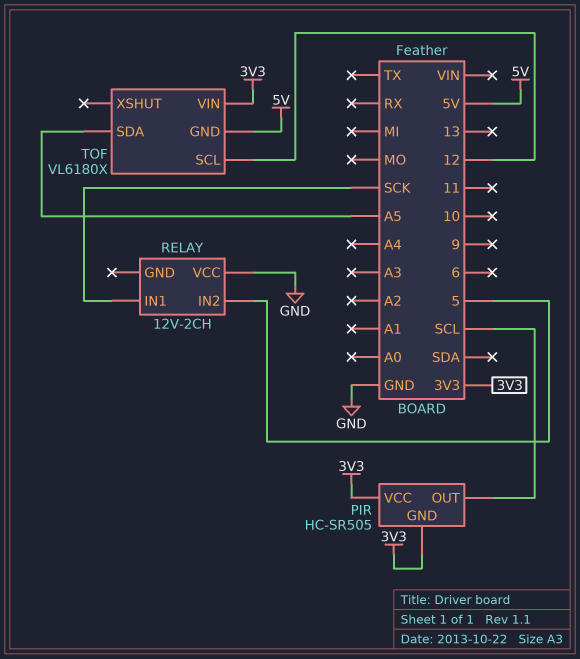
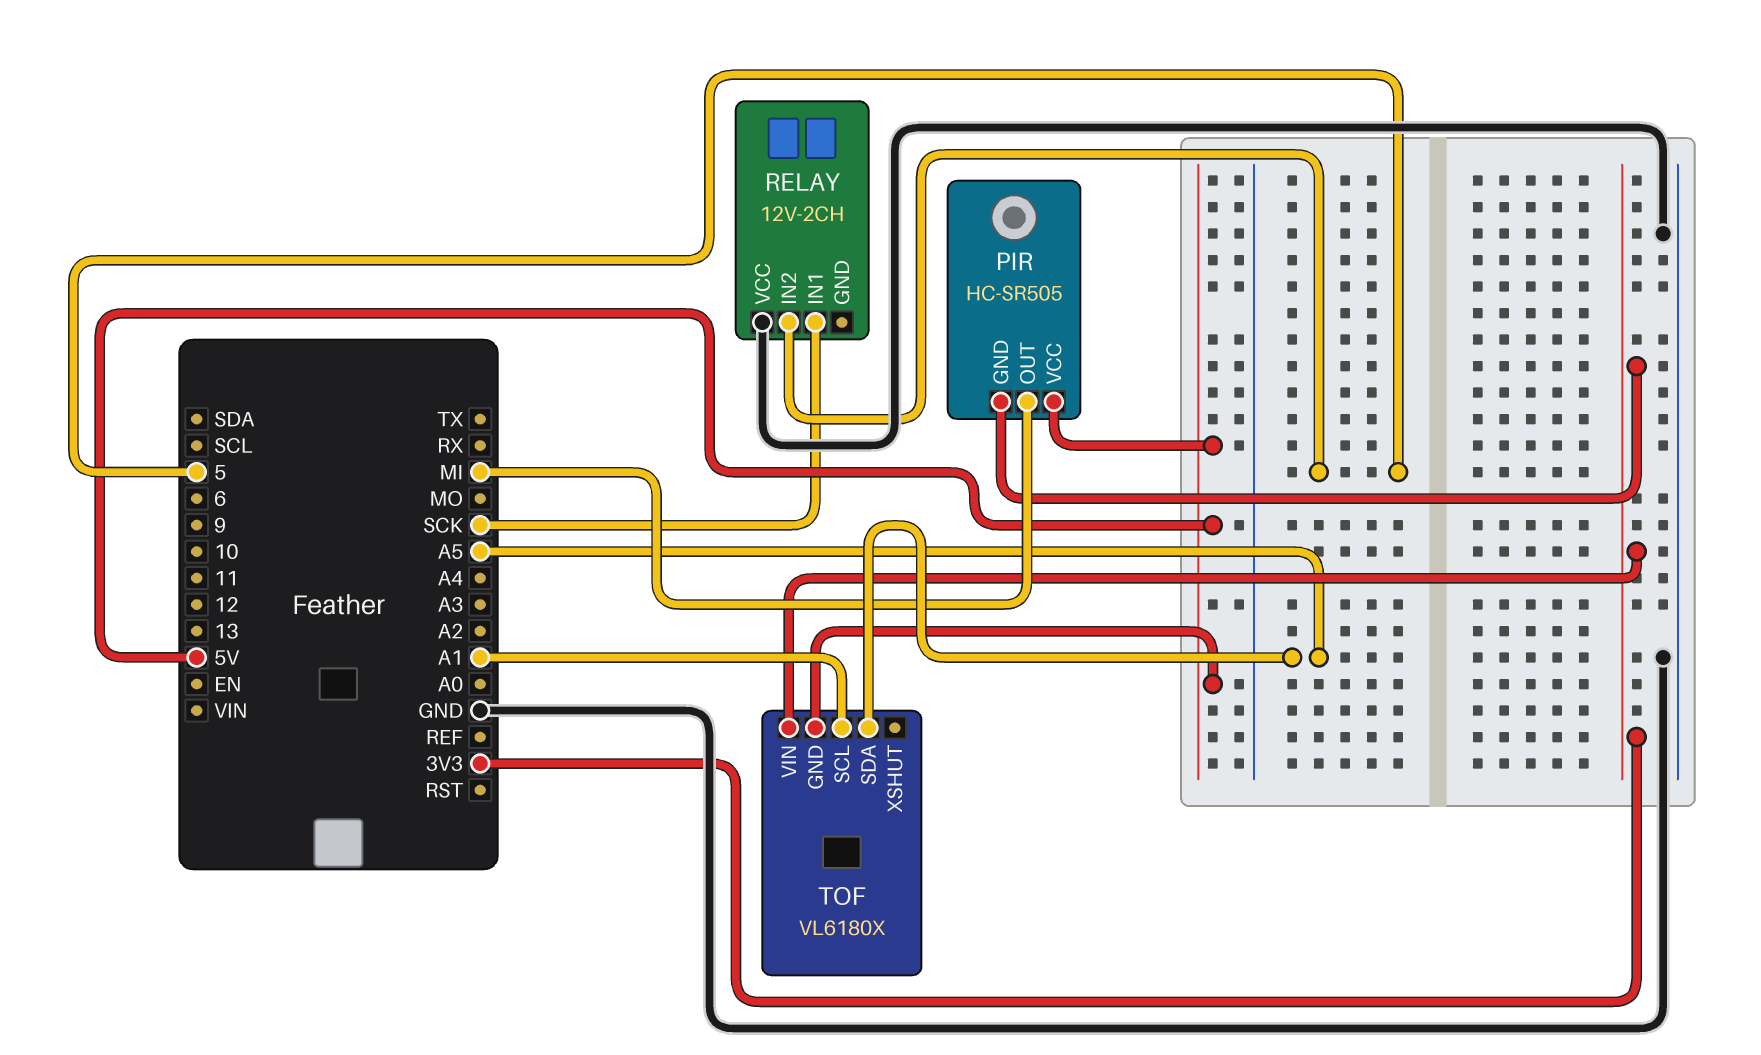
PIR pin OUT: SCL -> MI
PIR pin VCC: 3V3 -> 5V
TOF pin SCL: 12 -> A1

